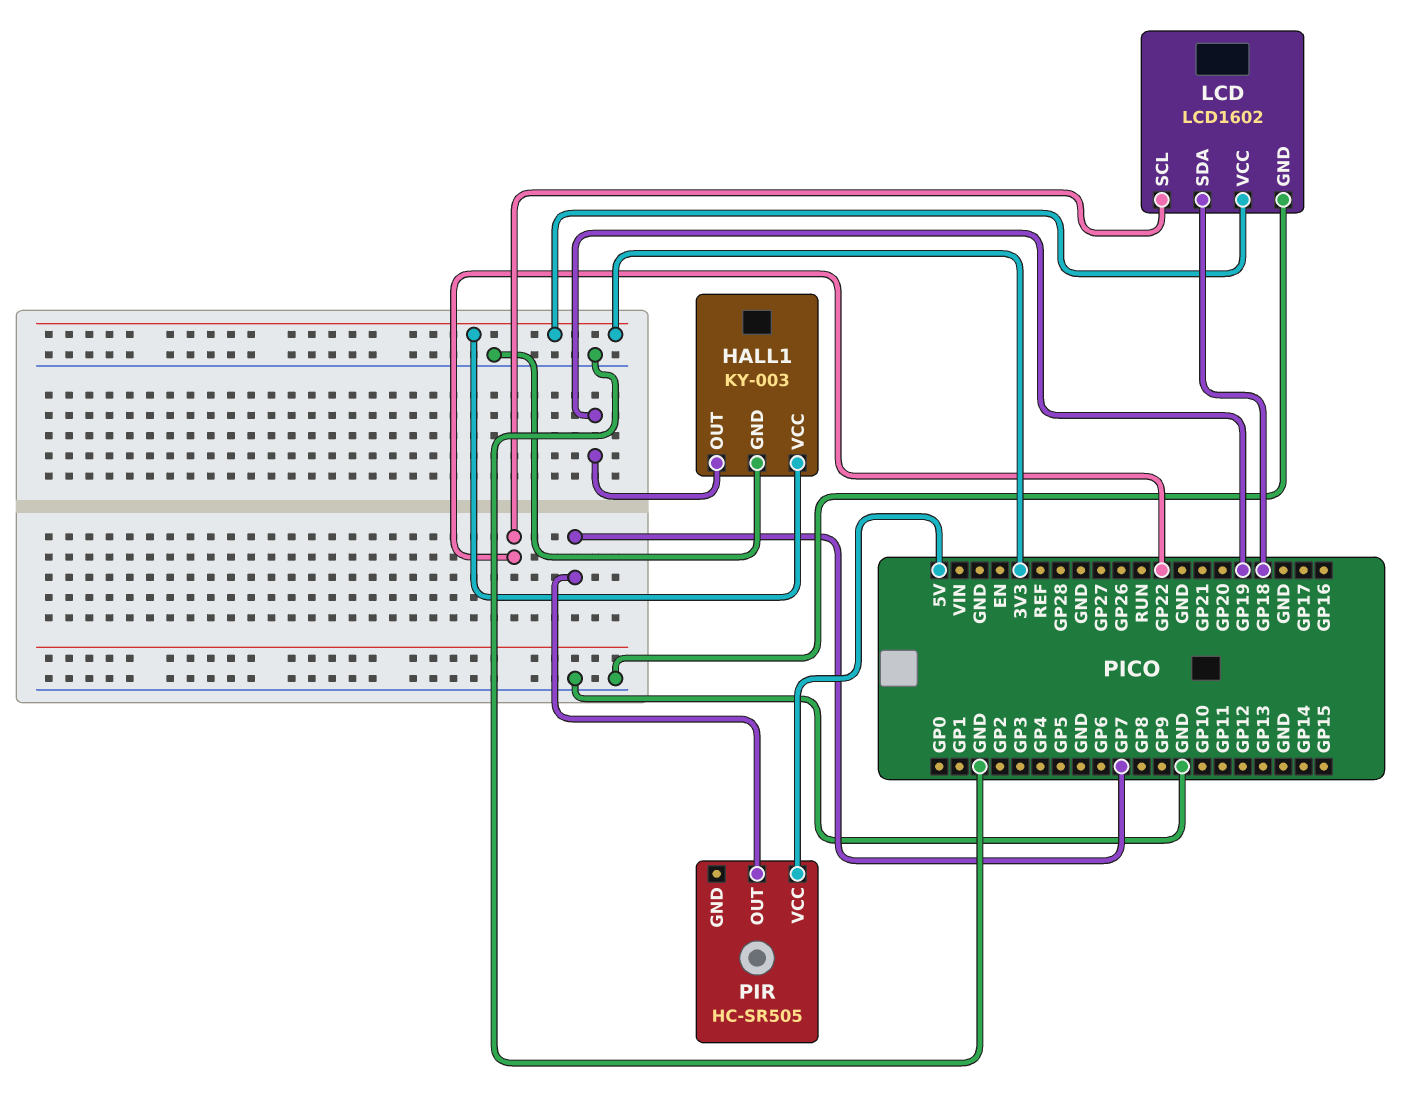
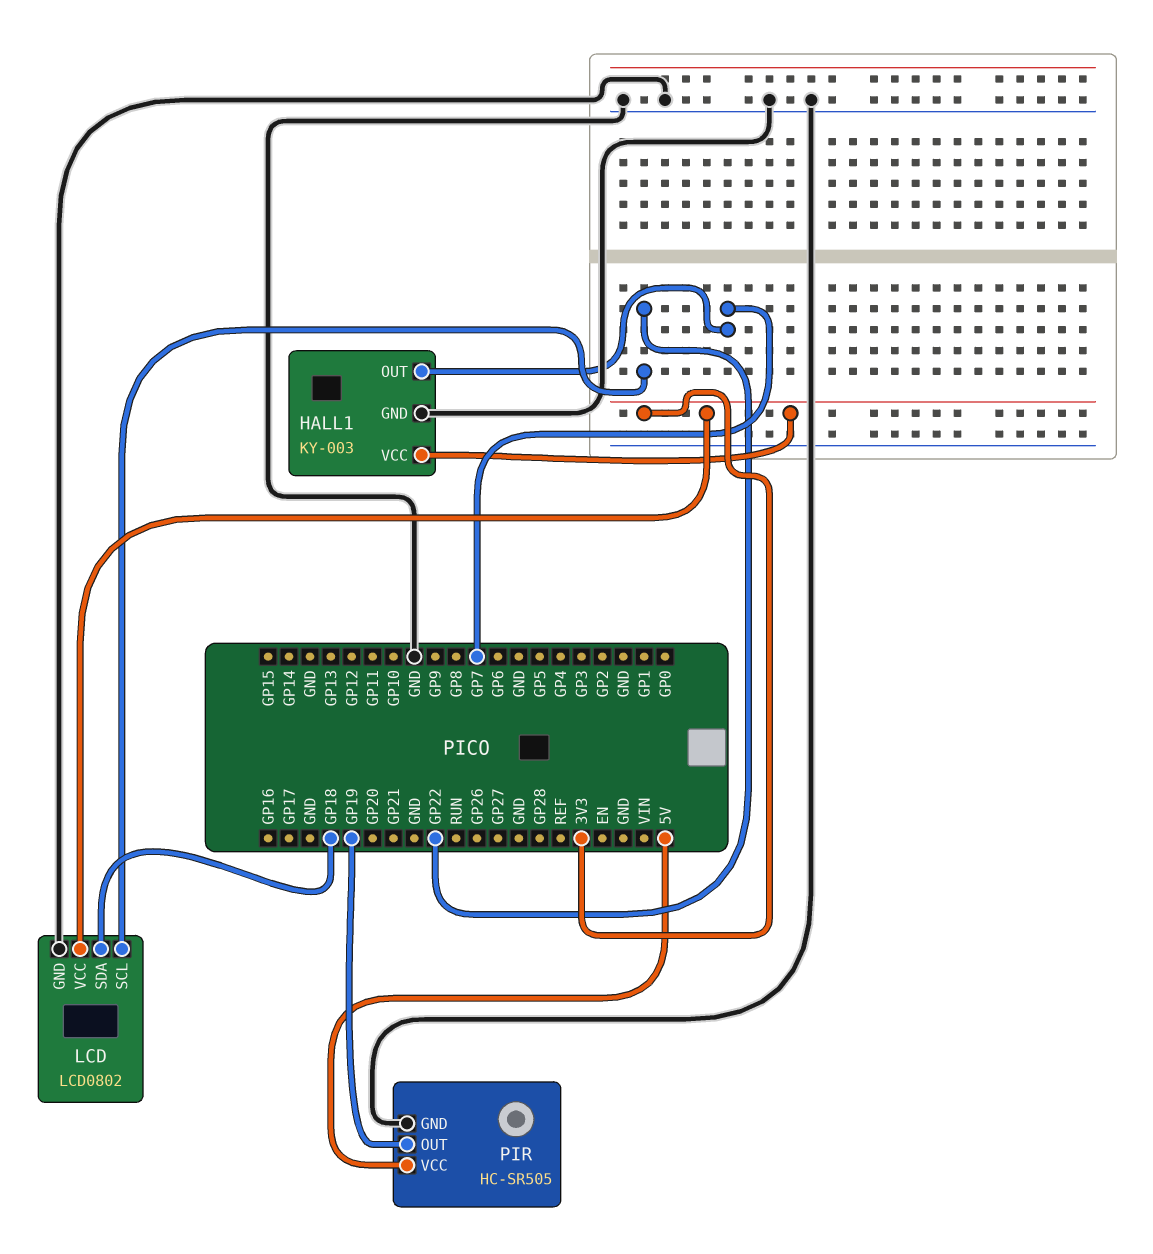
HALL1 pin OUT: GP19 -> GP7
LCD: LCD1602 -> LCD0802
PIR pin GND: none -> GND
PIR pin OUT: GP7 -> GP19

